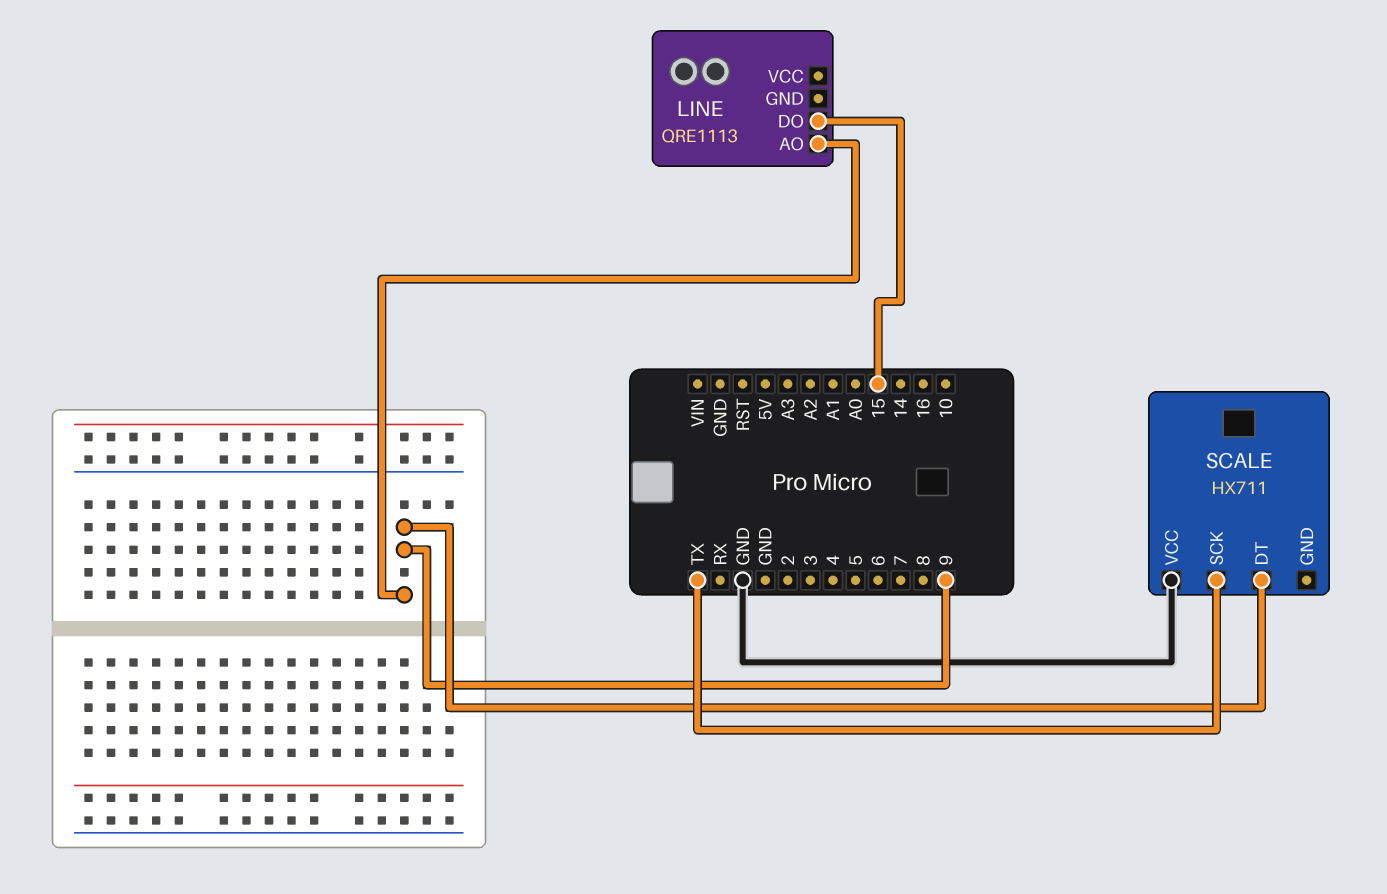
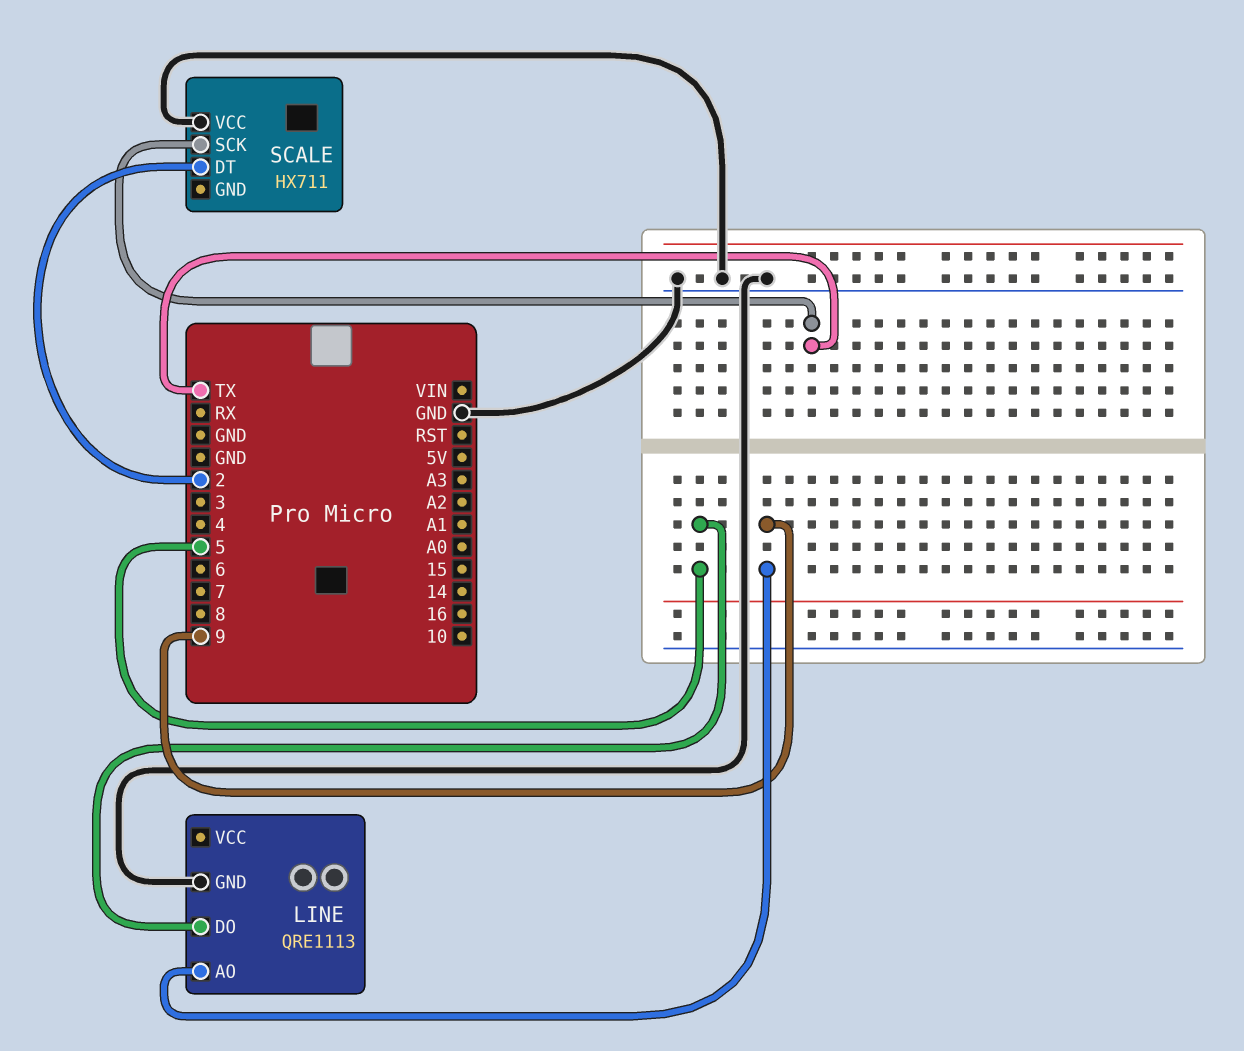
LINE pin DO: 15 -> 5
LINE pin GND: none -> GND
SCALE pin DT: 9 -> 2

